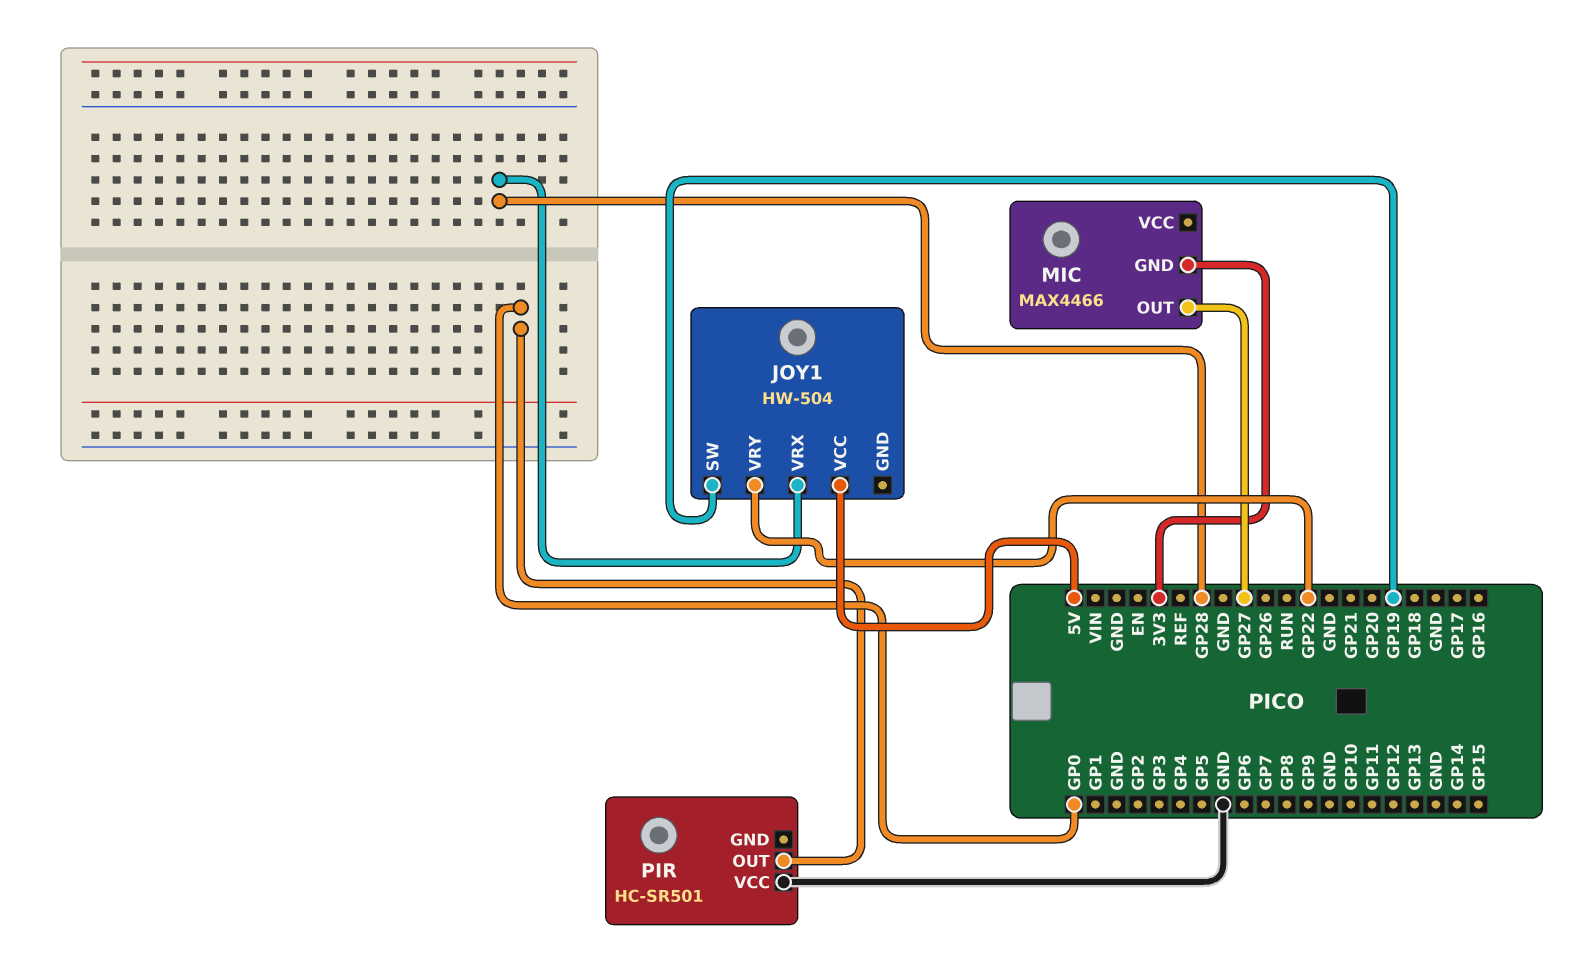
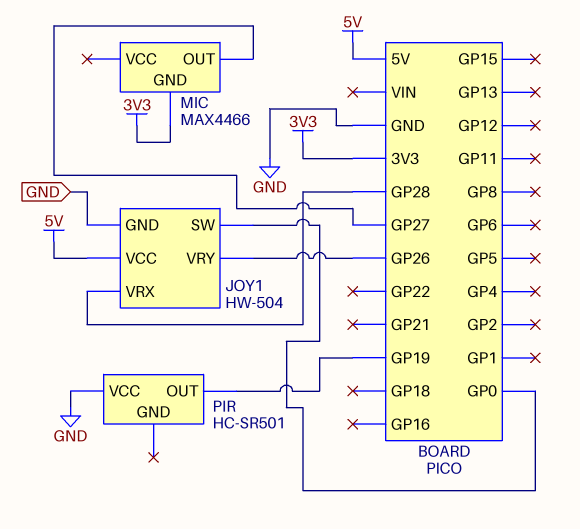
JOY1 pin GND: none -> GND
JOY1 pin SW: GP19 -> GP0
JOY1 pin VRY: GP22 -> GP26
PIR pin OUT: GP0 -> GP19

